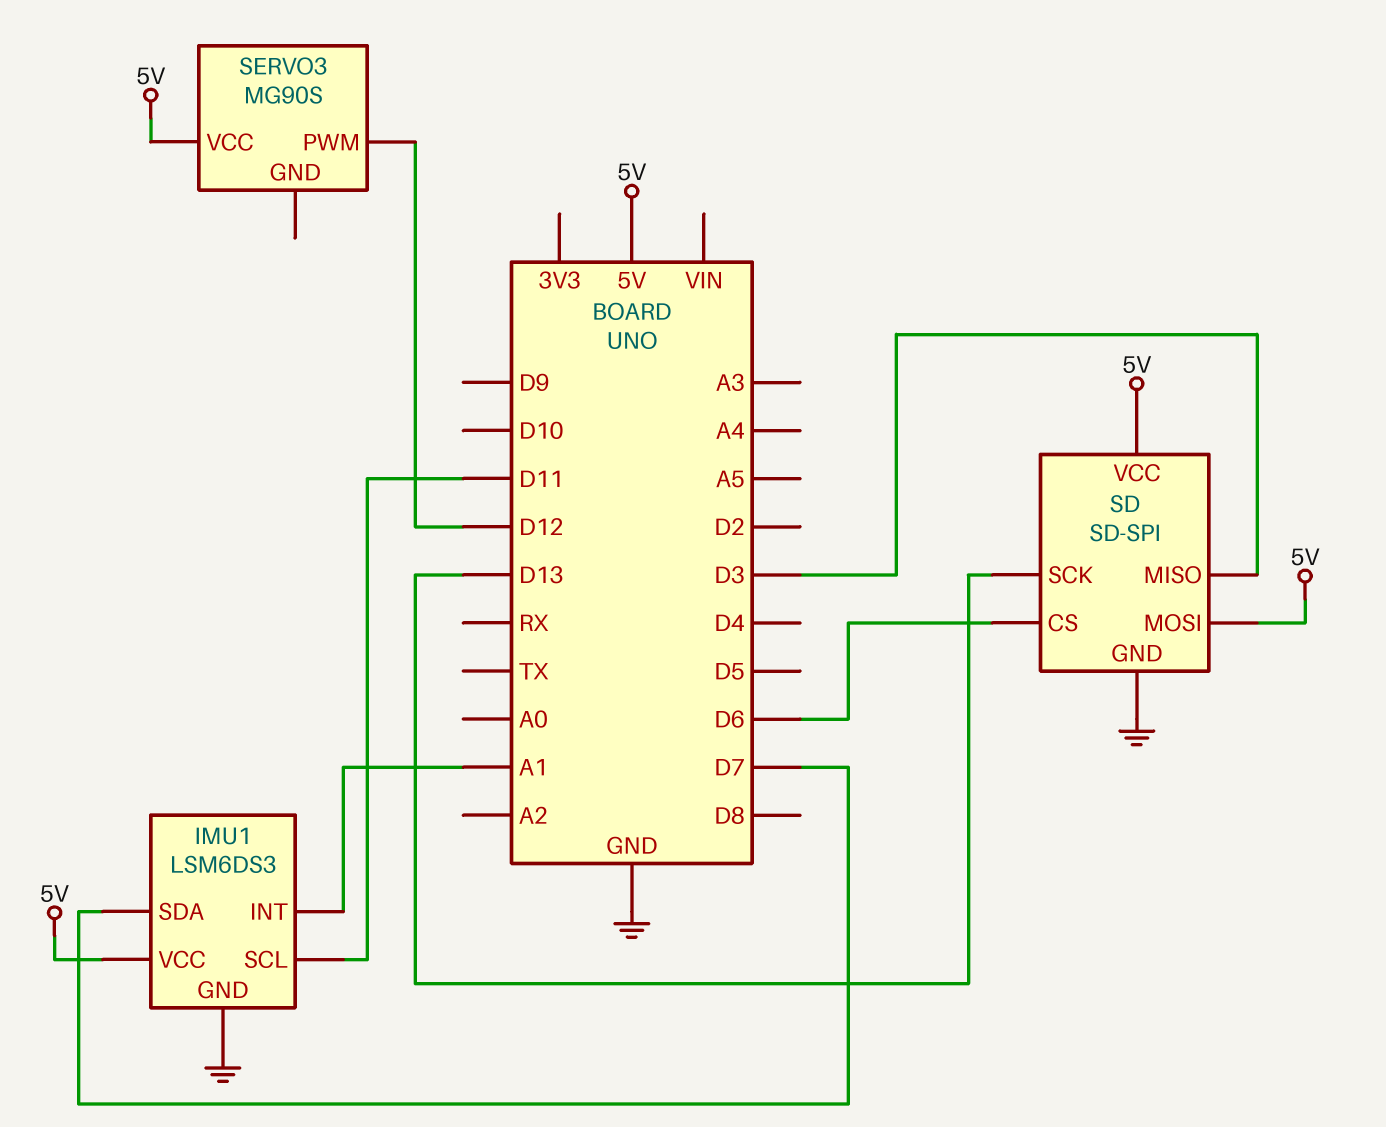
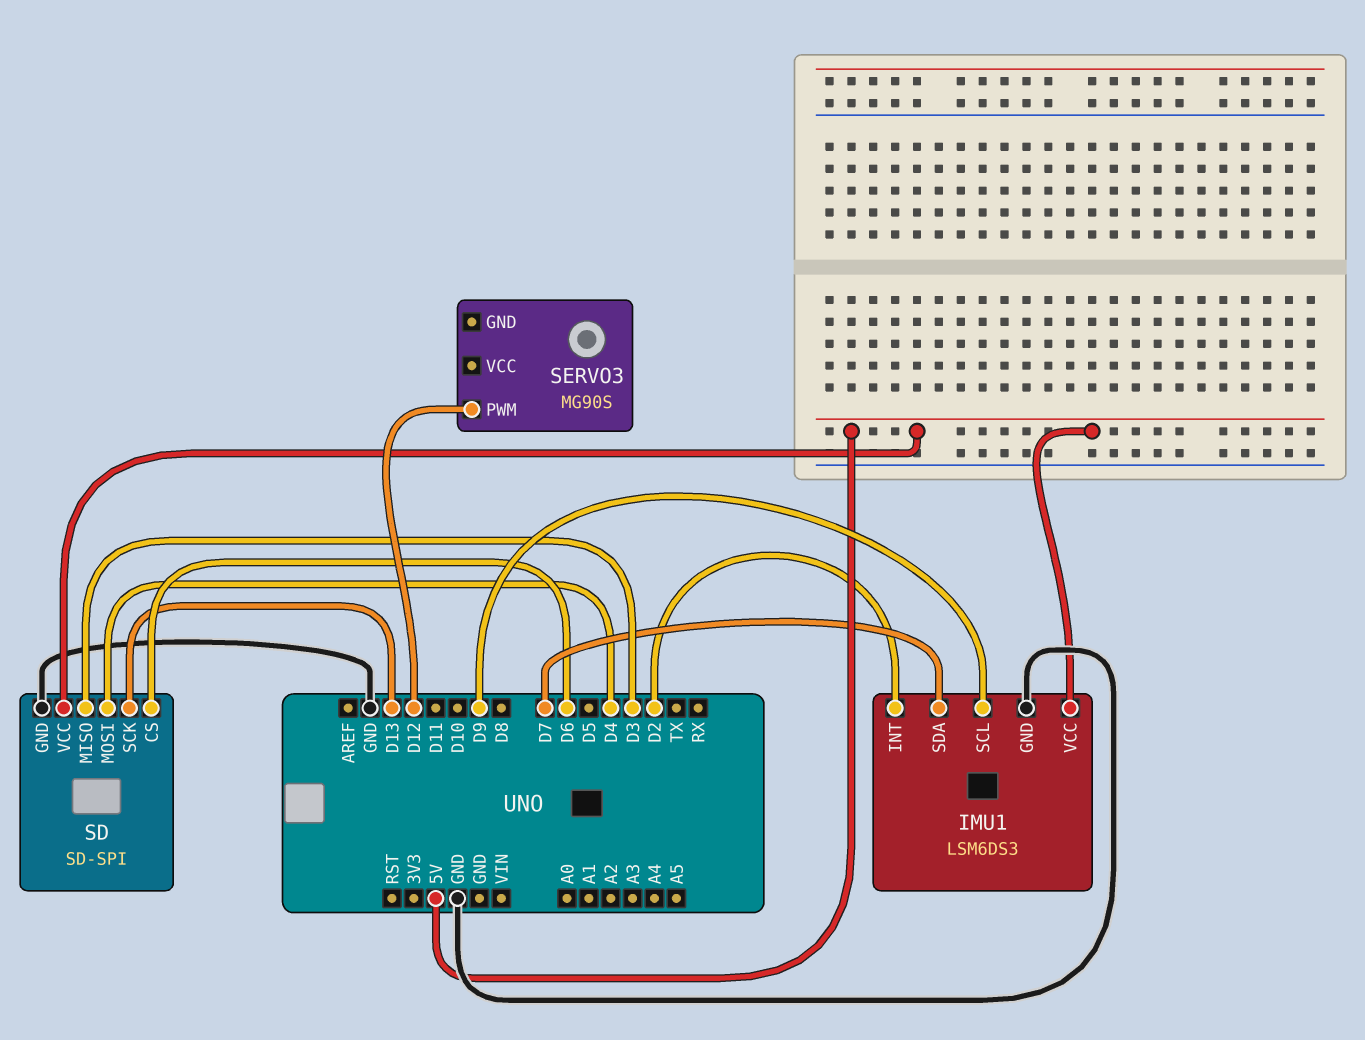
IMU1 pin INT: A1 -> D2
IMU1 pin SCL: D11 -> D9
SD pin MOSI: 5V -> D4
SERVO3 pin VCC: 5V -> none

